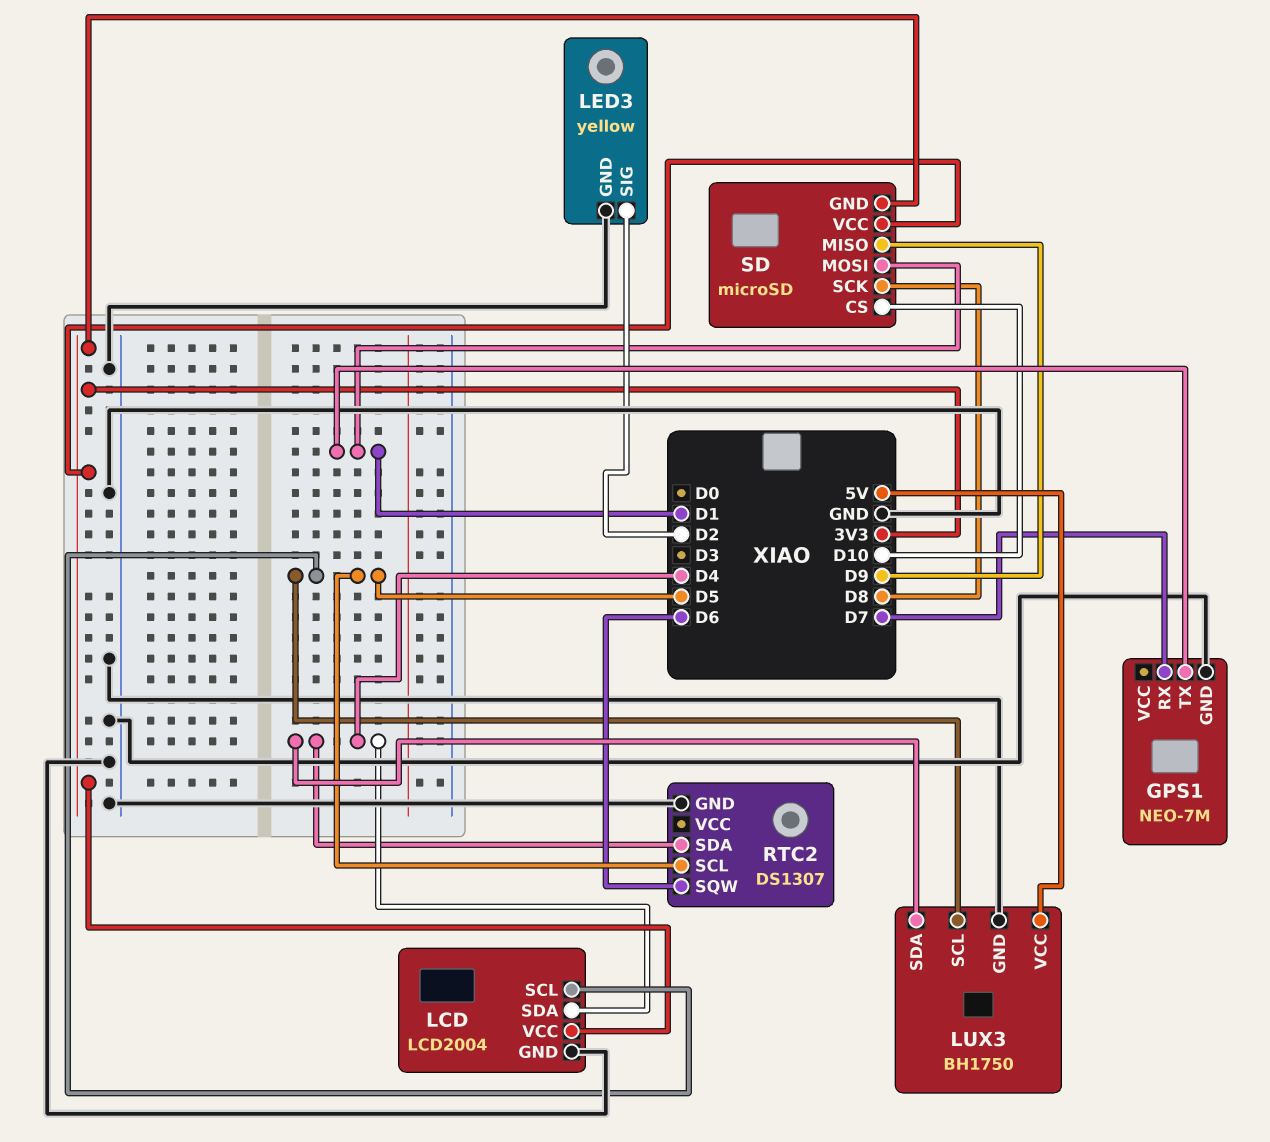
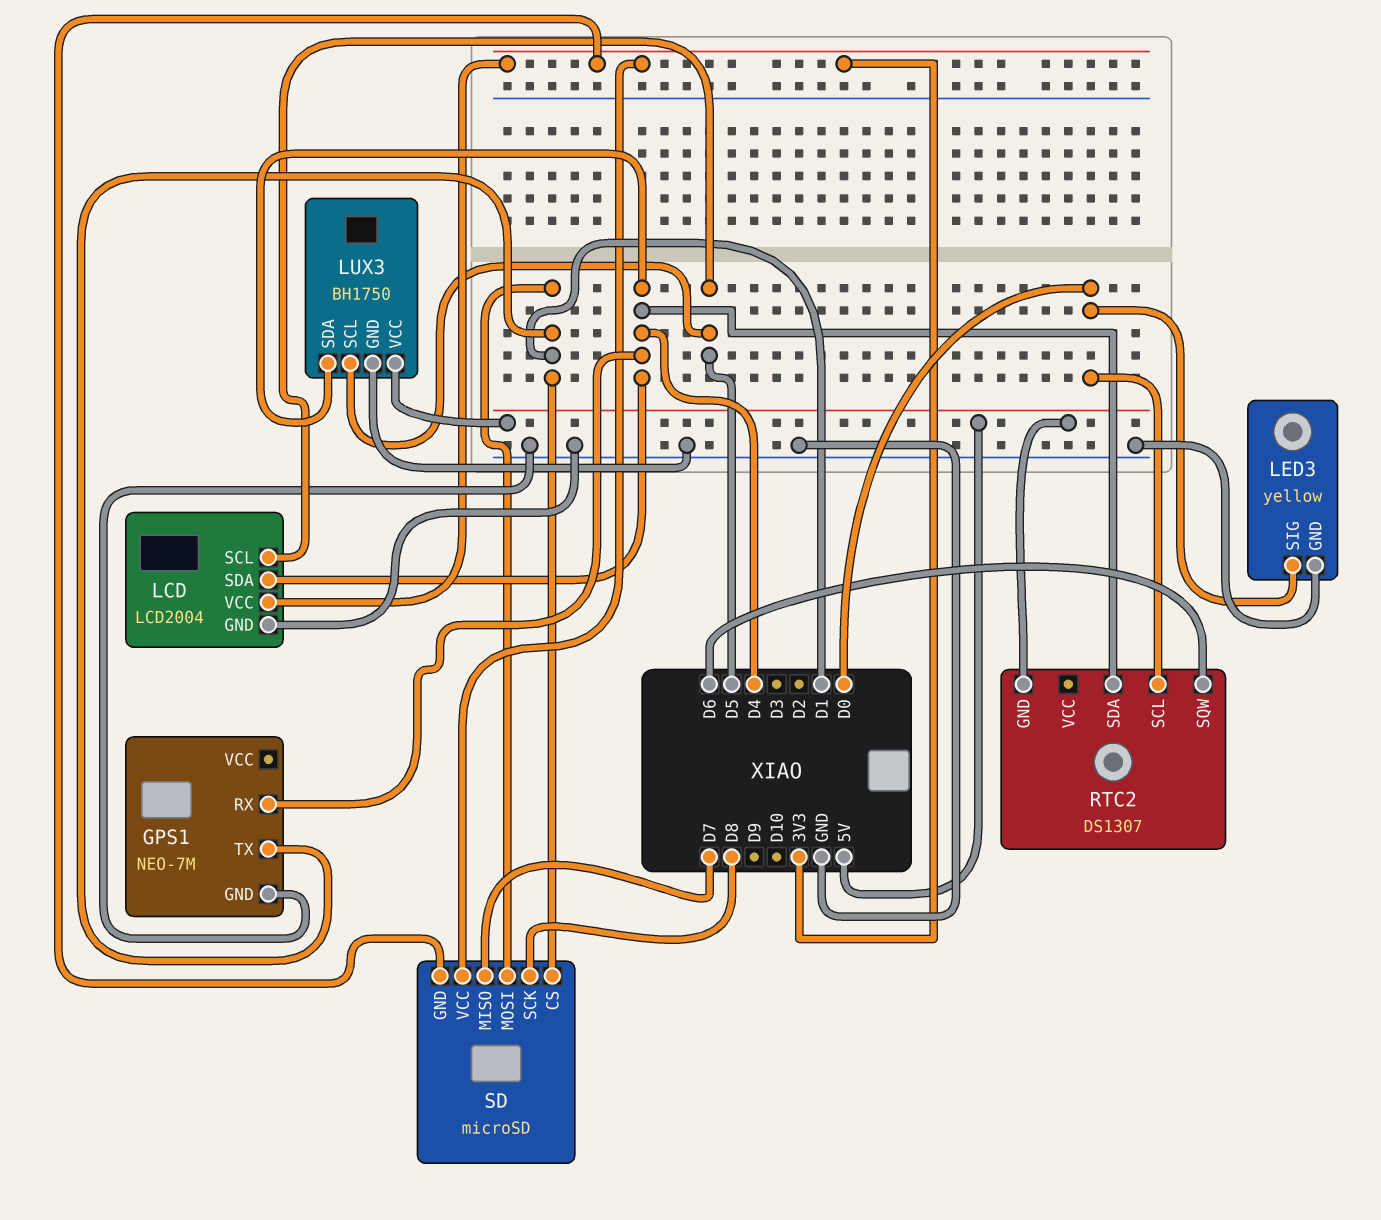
GPS1 pin RX: D7 -> D4
LED3 pin SIG: D2 -> D0
RTC2 pin GND: GND -> 5V
RTC2 pin SCL: D5 -> D0
SD pin CS: D10 -> D1
SD pin MISO: D9 -> D7

